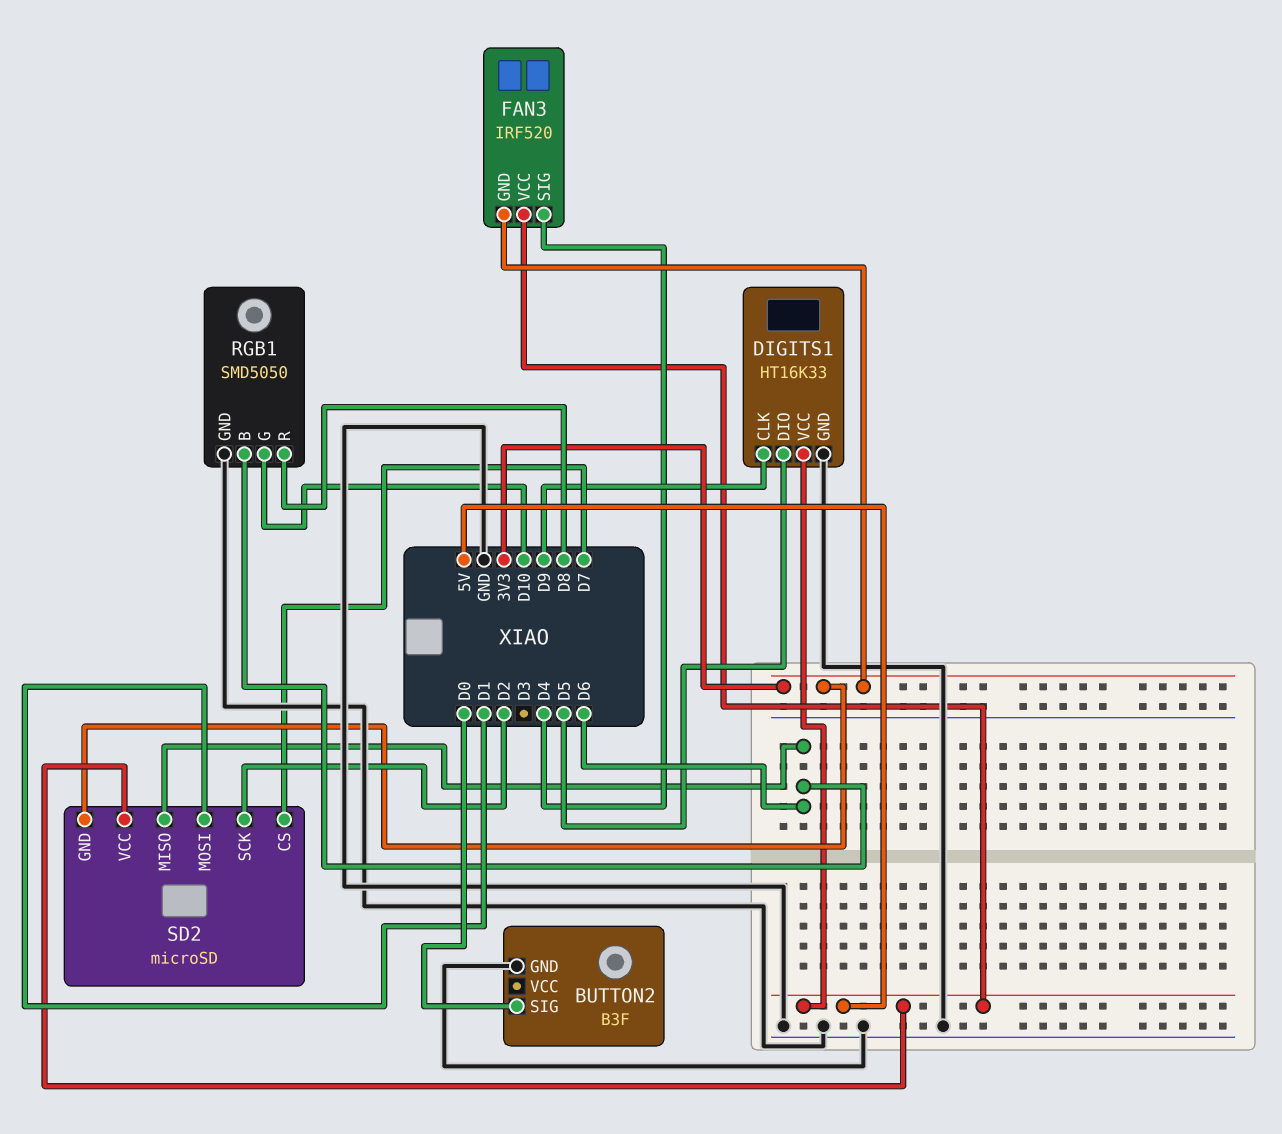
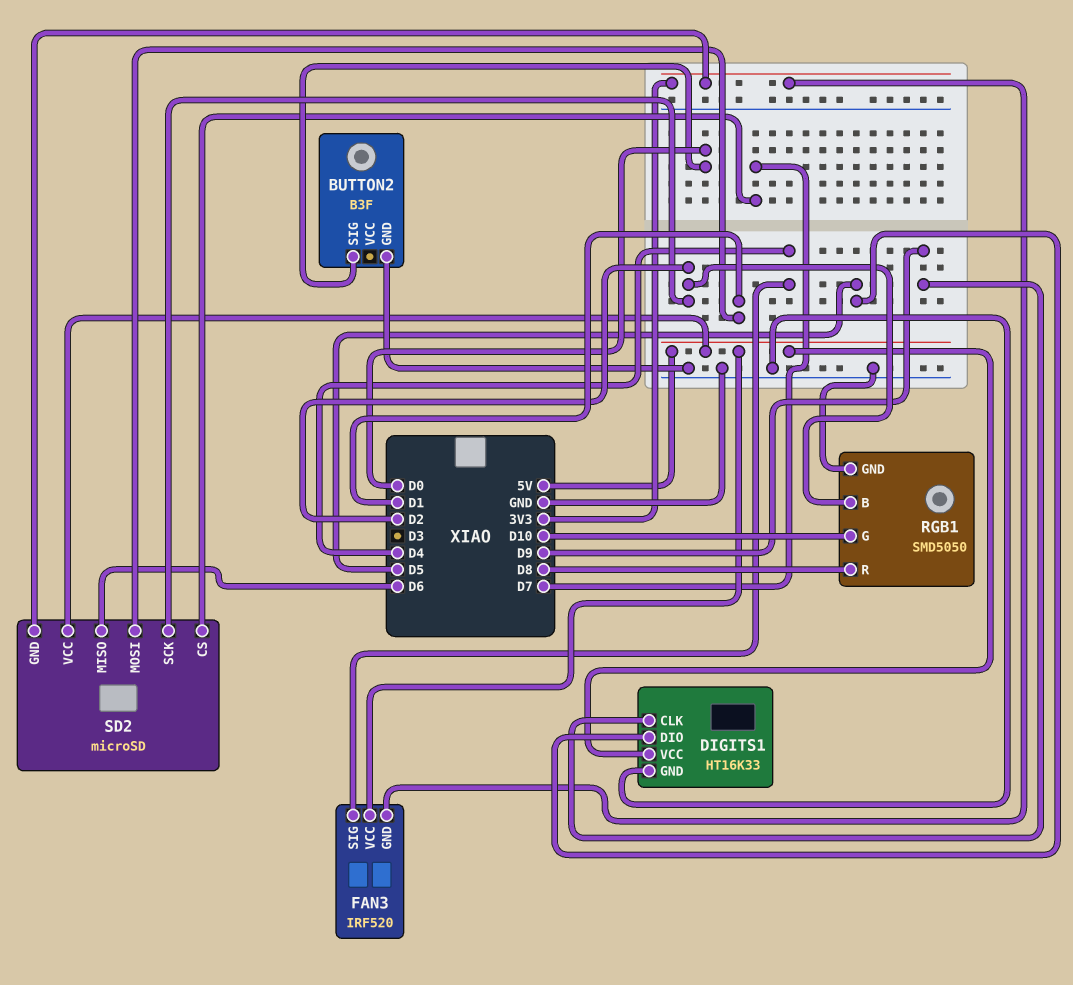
RGB1 pin B: D6 -> D2

